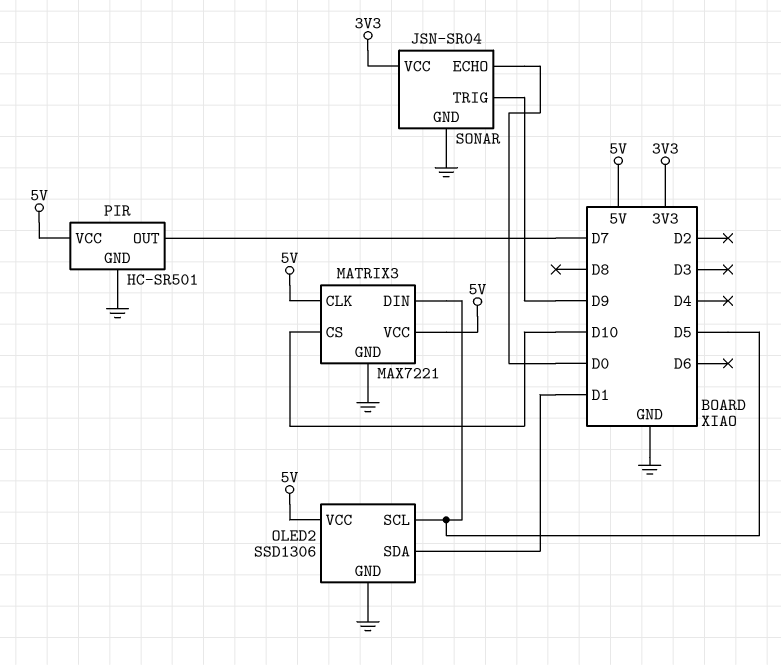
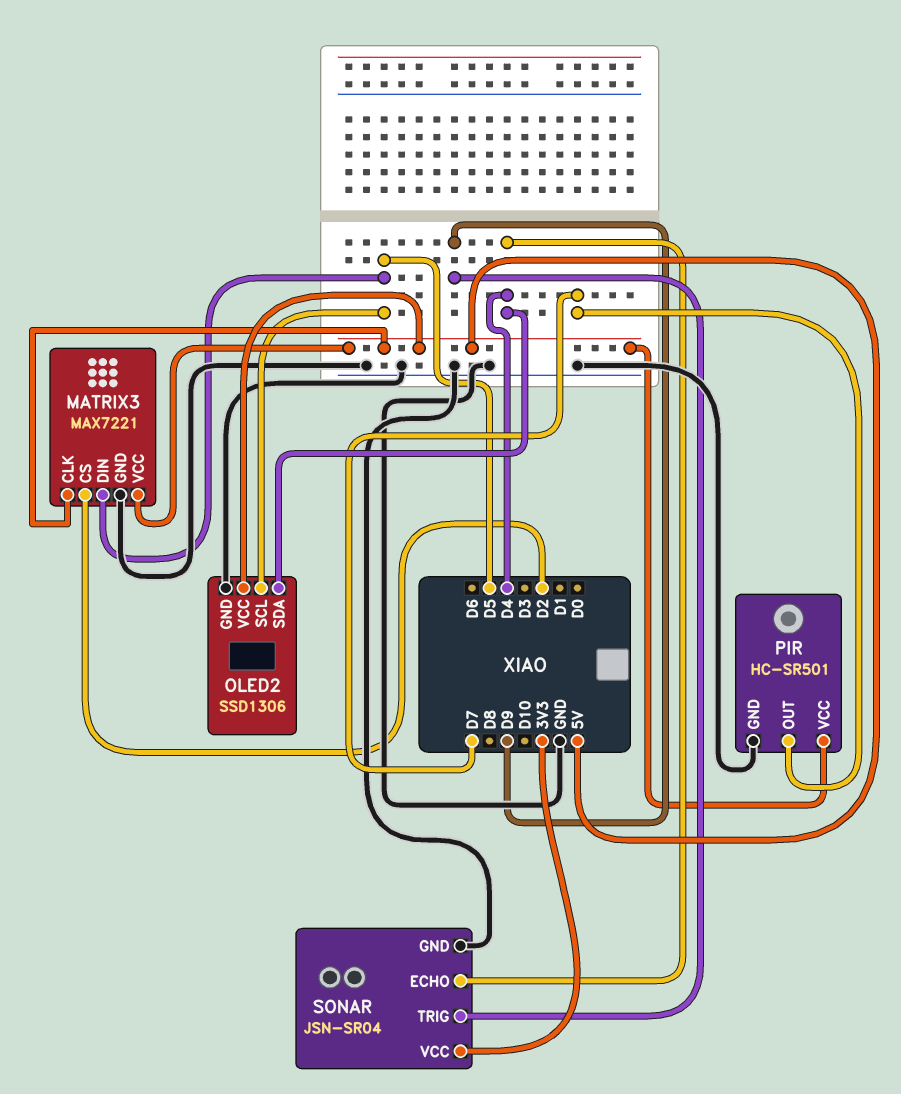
MATRIX3 pin CS: D10 -> D2
OLED2 pin SDA: D1 -> D4
SONAR pin ECHO: D0 -> D4

